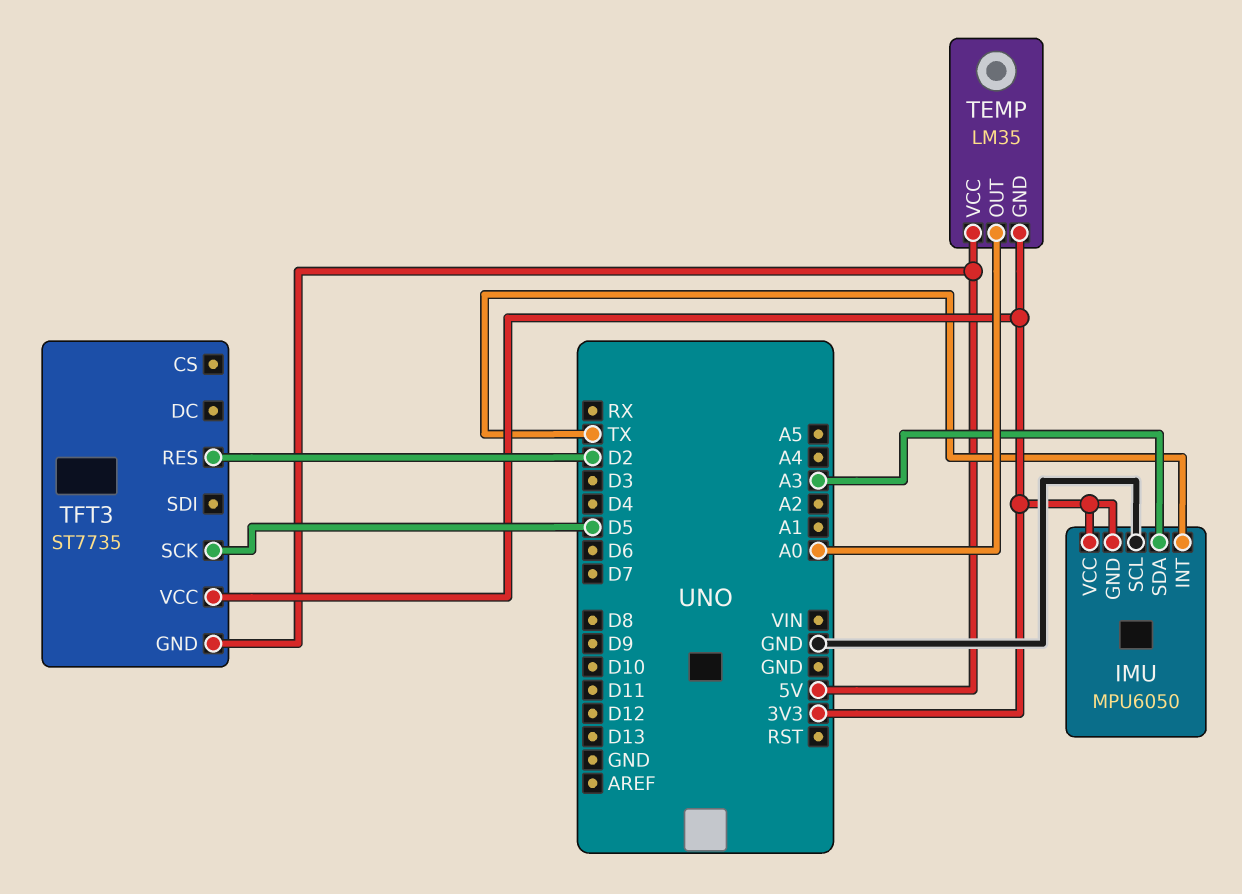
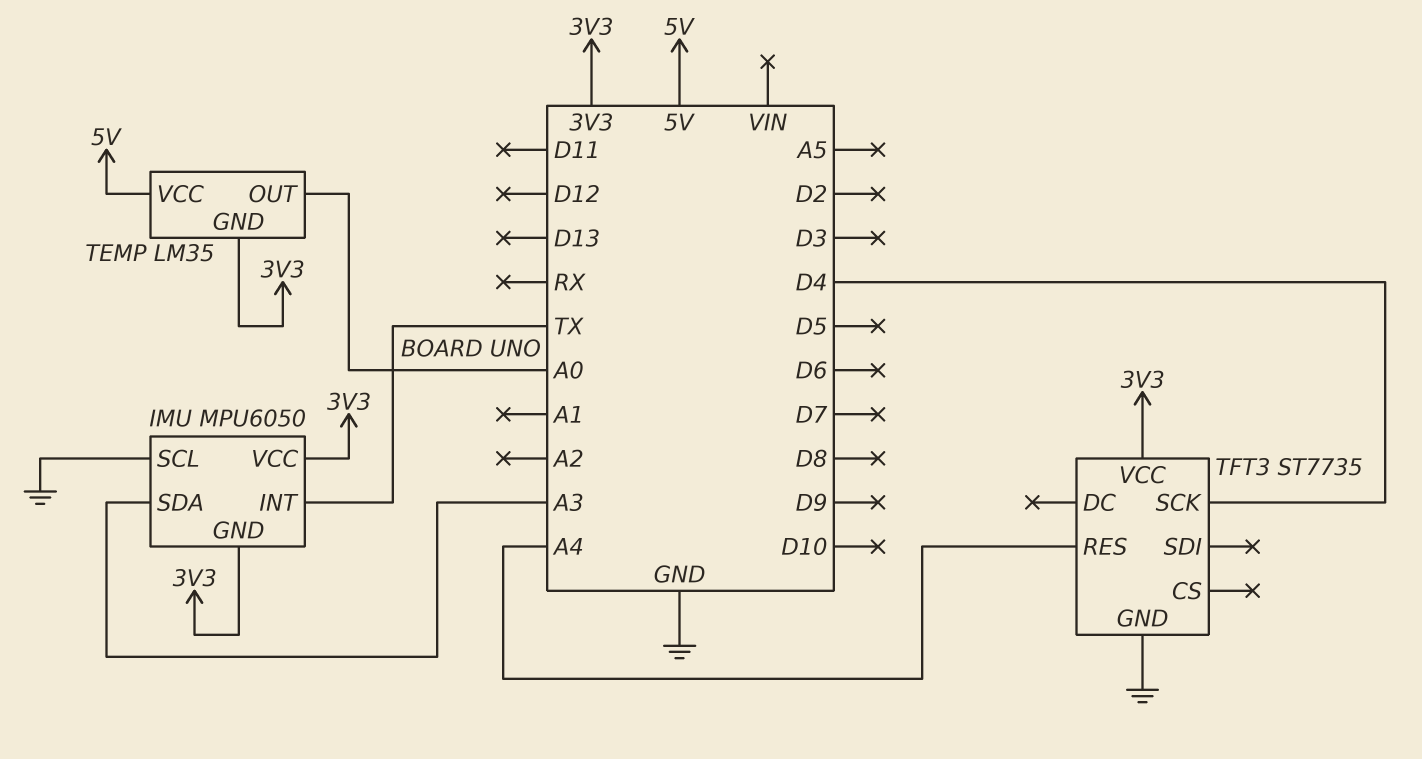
TFT3 pin GND: 5V -> GND
TFT3 pin RES: D2 -> A4
TFT3 pin SCK: D5 -> D4

